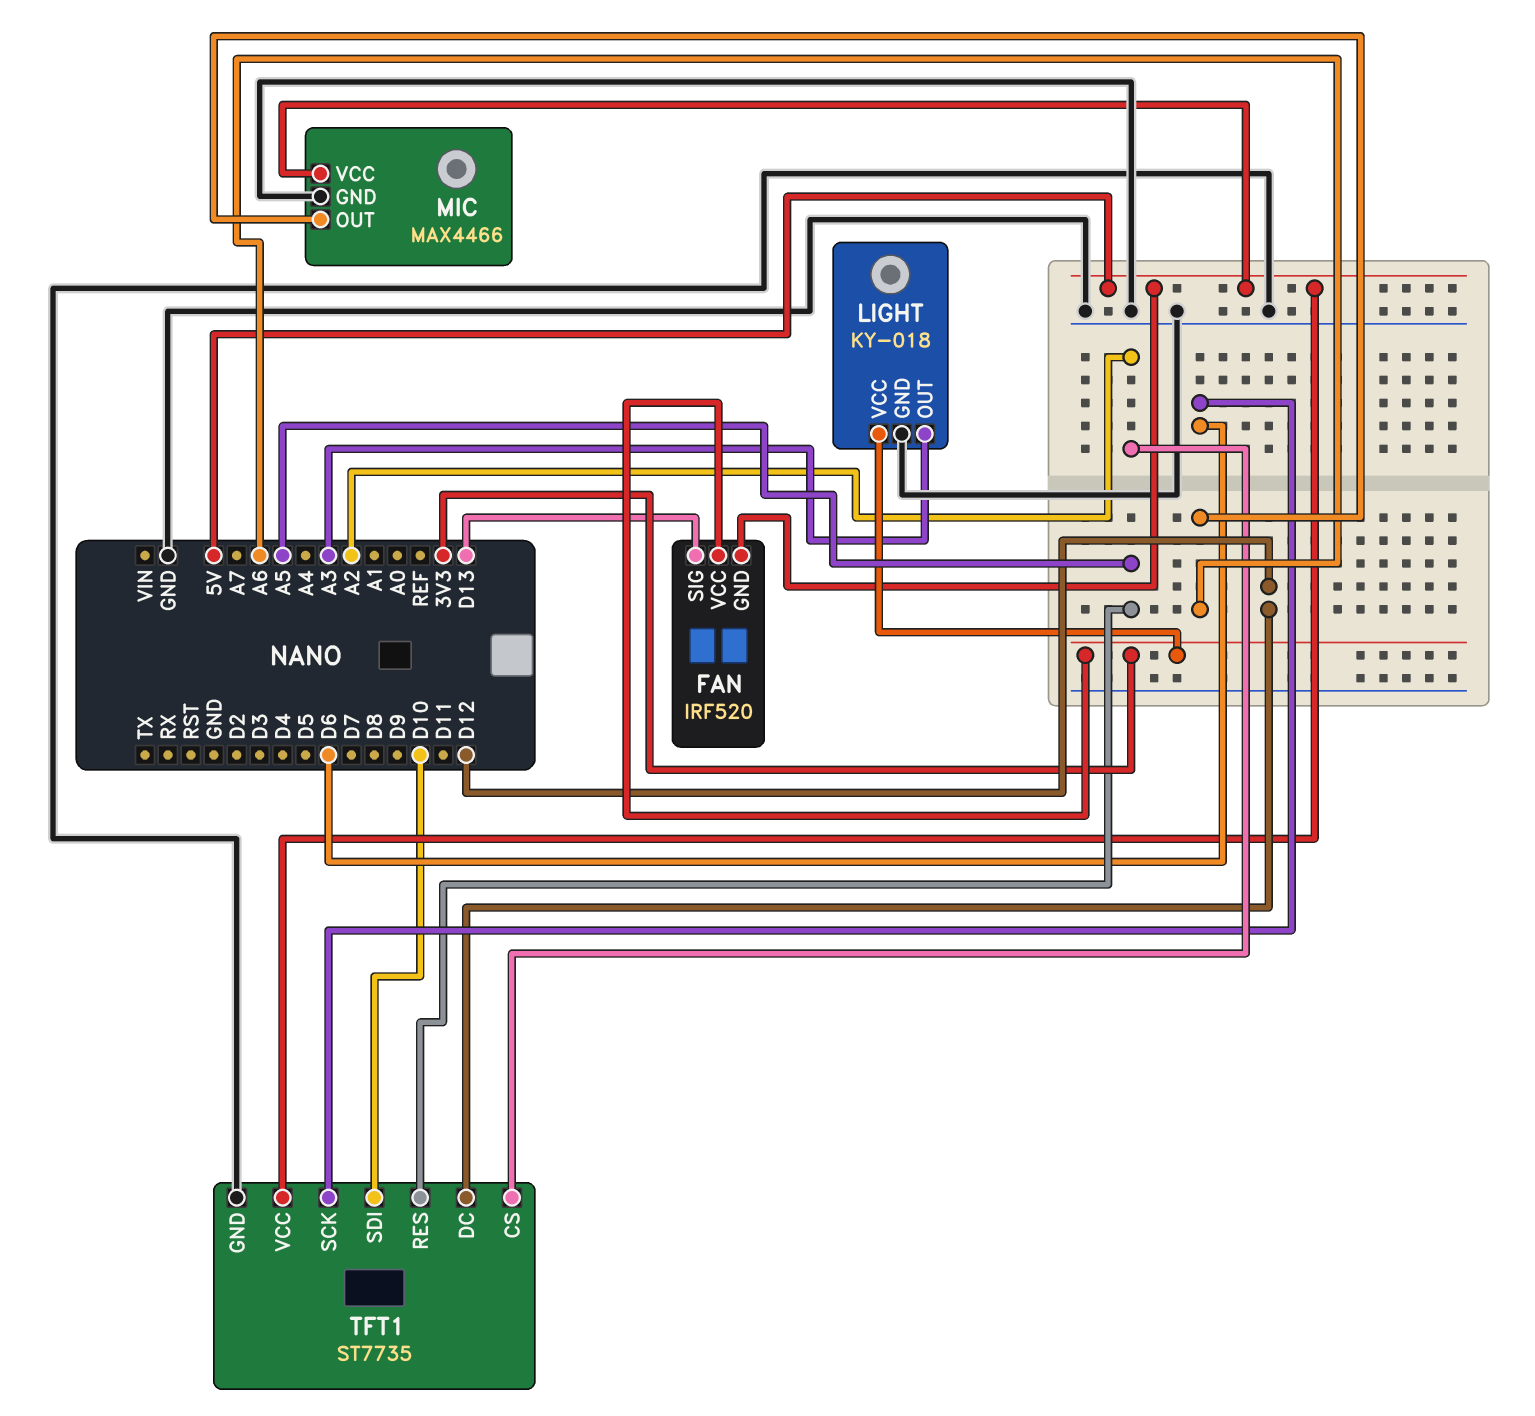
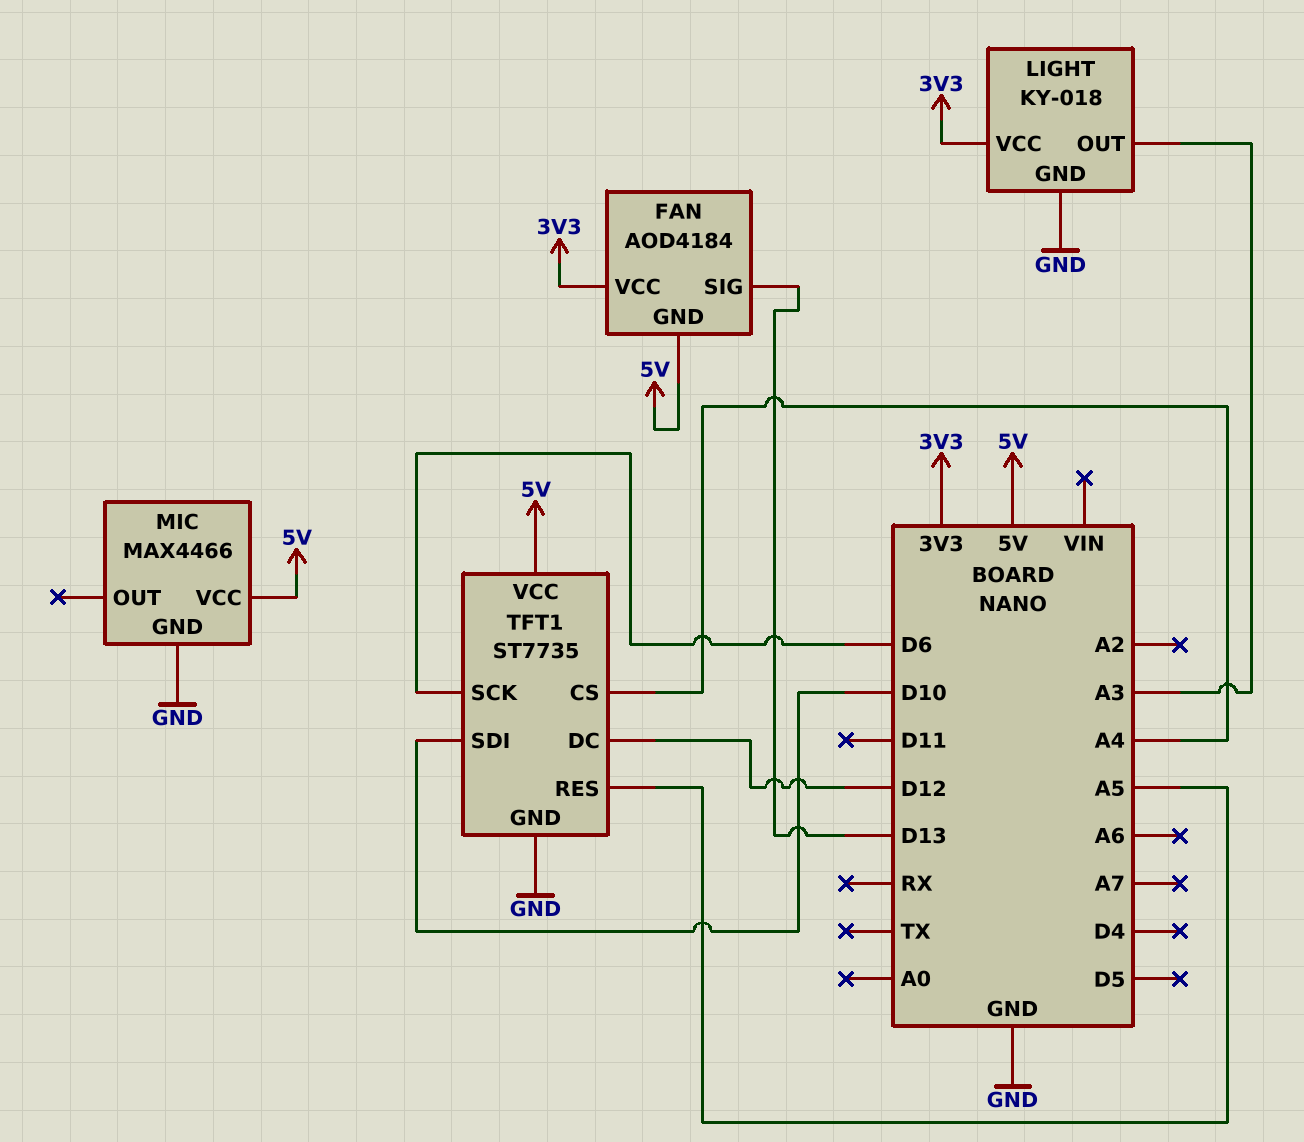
FAN: IRF520 -> AOD4184
MIC pin OUT: A6 -> none
TFT1 pin CS: A2 -> A4

